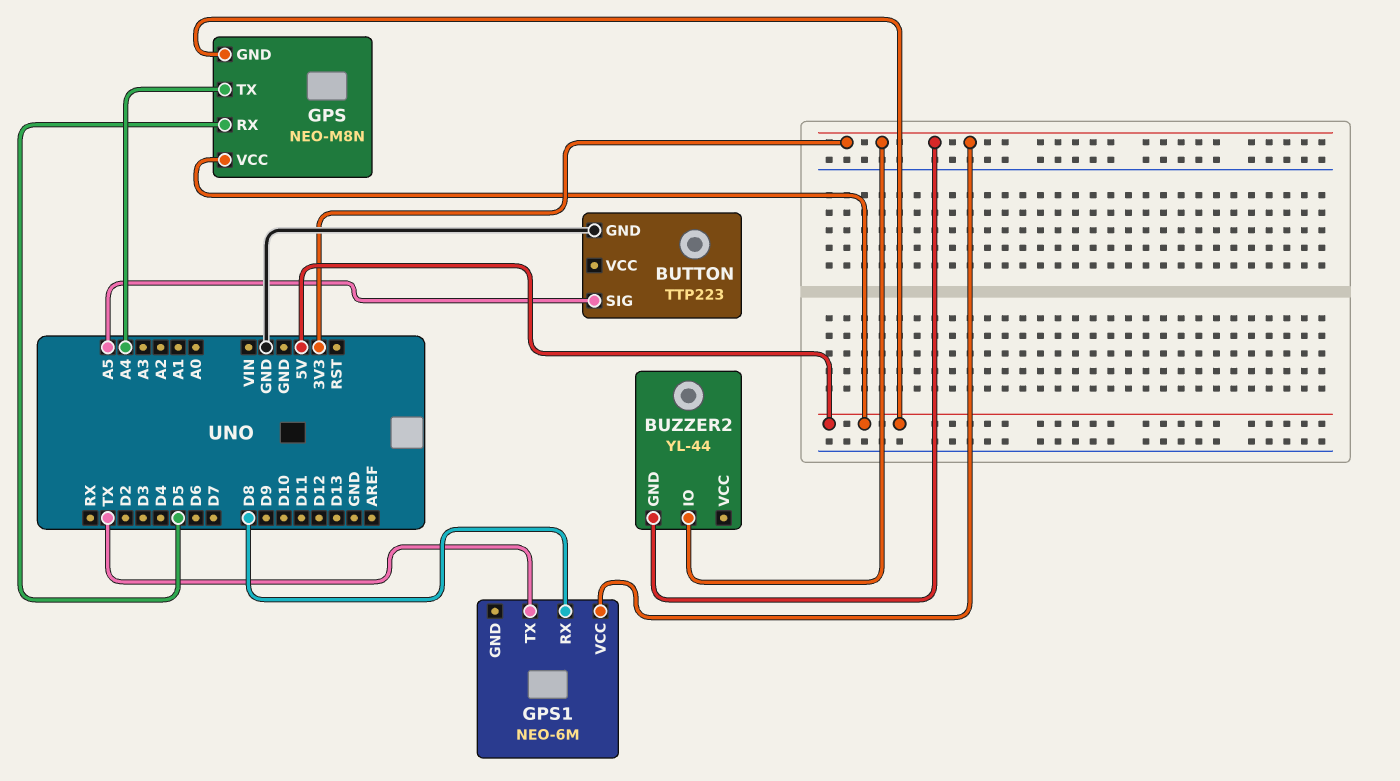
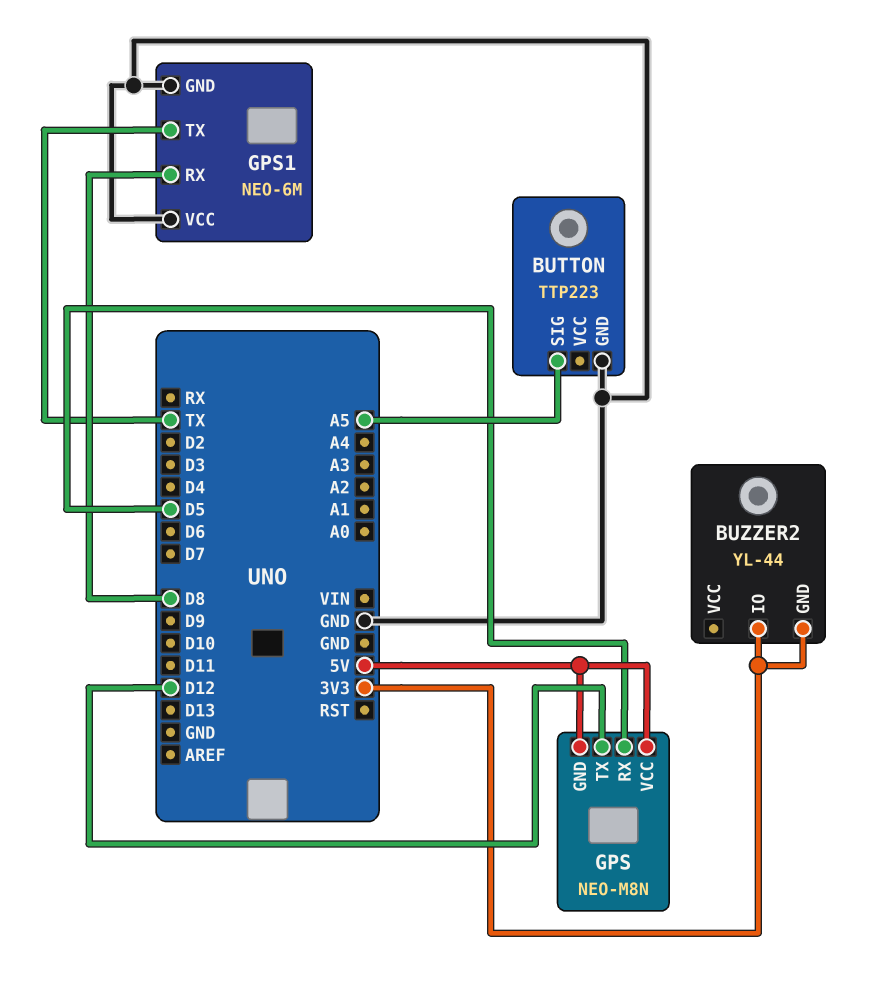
GPS pin TX: A4 -> D12
GPS1 pin GND: none -> GND
GPS1 pin VCC: 3V3 -> GND

